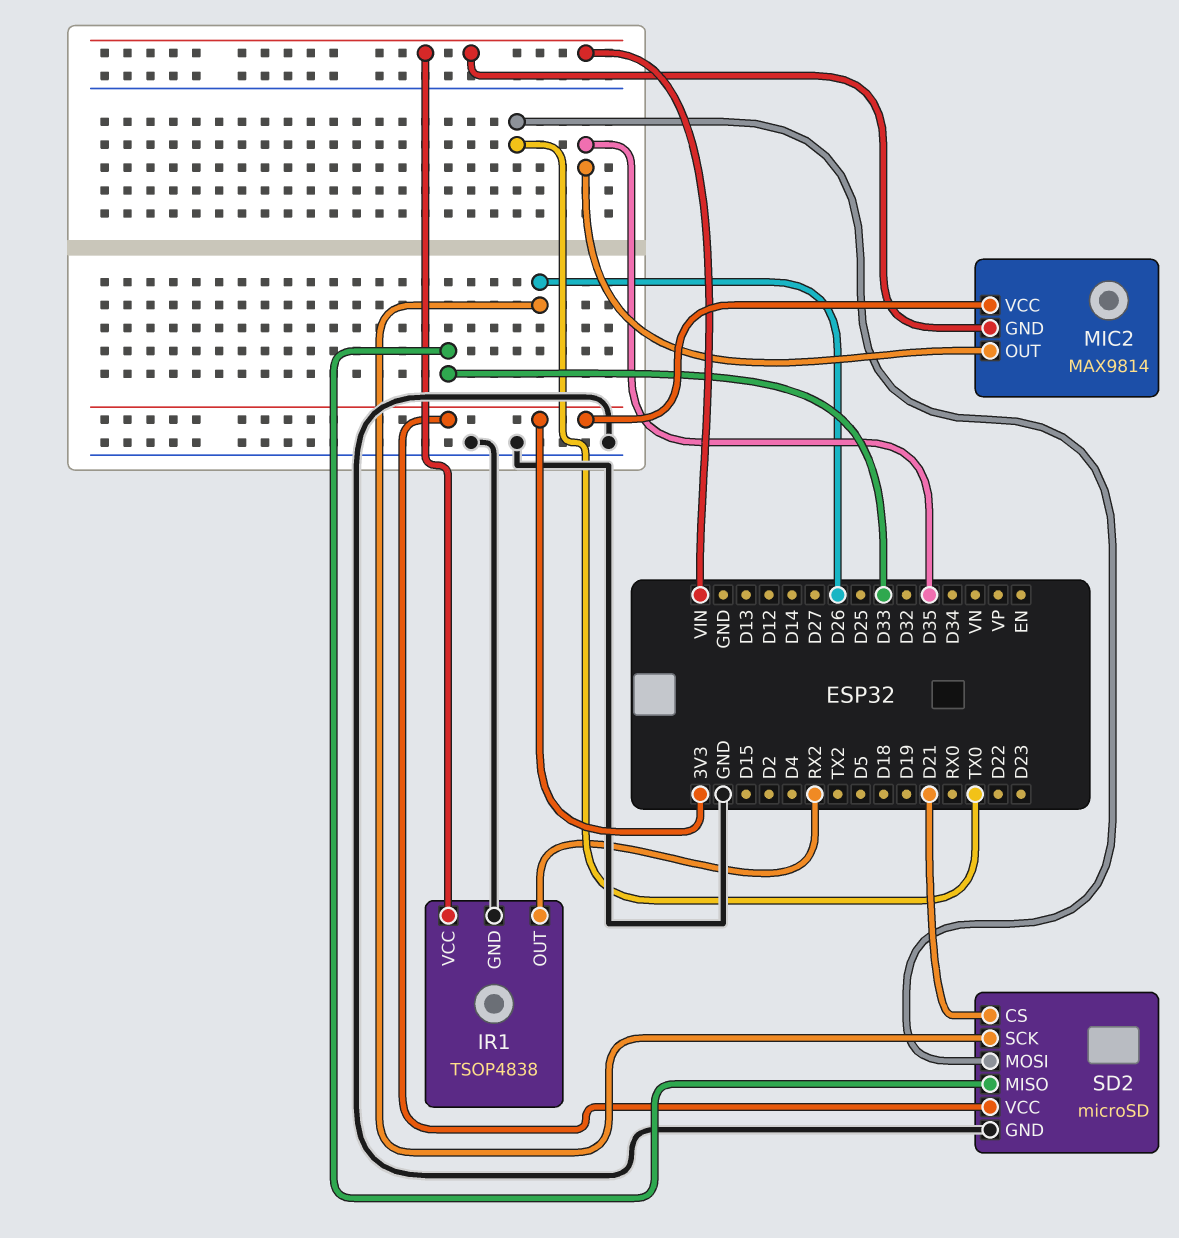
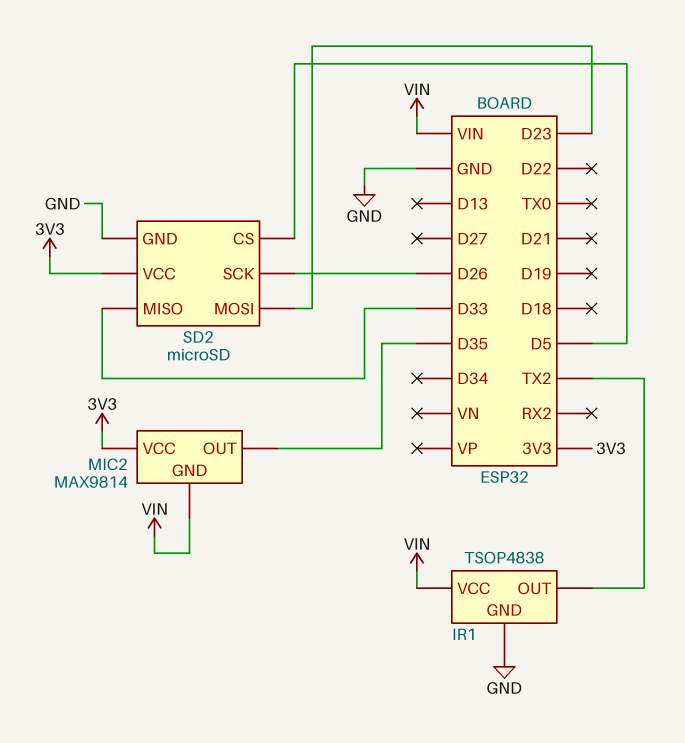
IR1 pin OUT: RX2 -> TX2
SD2 pin CS: D21 -> D5
SD2 pin MOSI: TX0 -> D23

